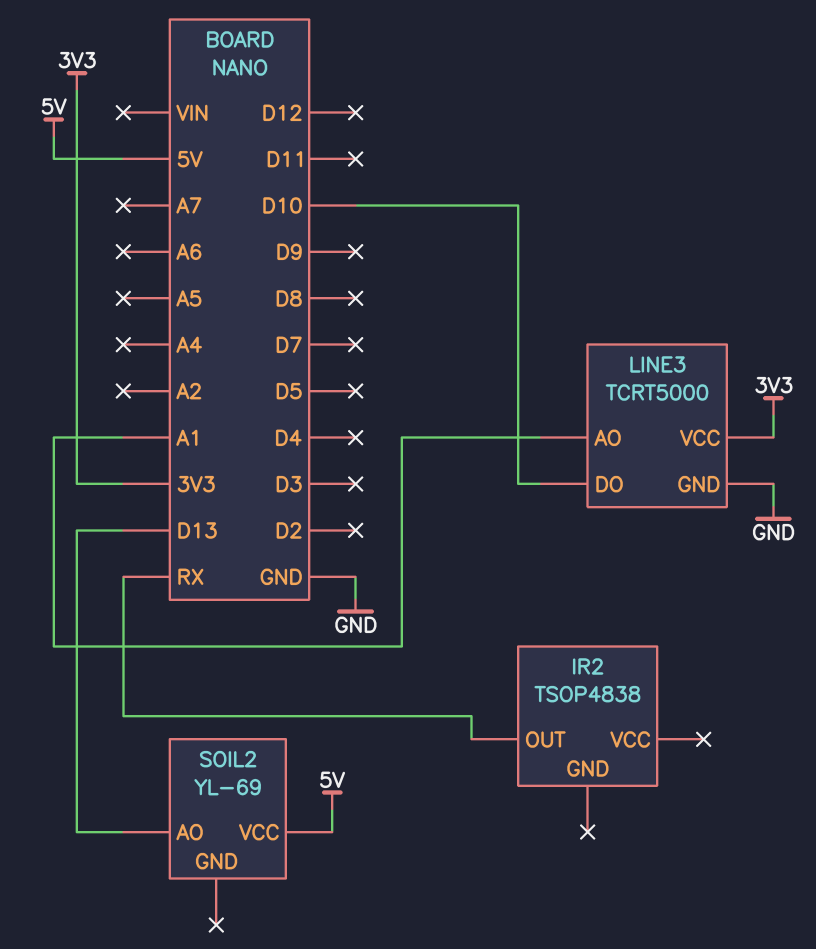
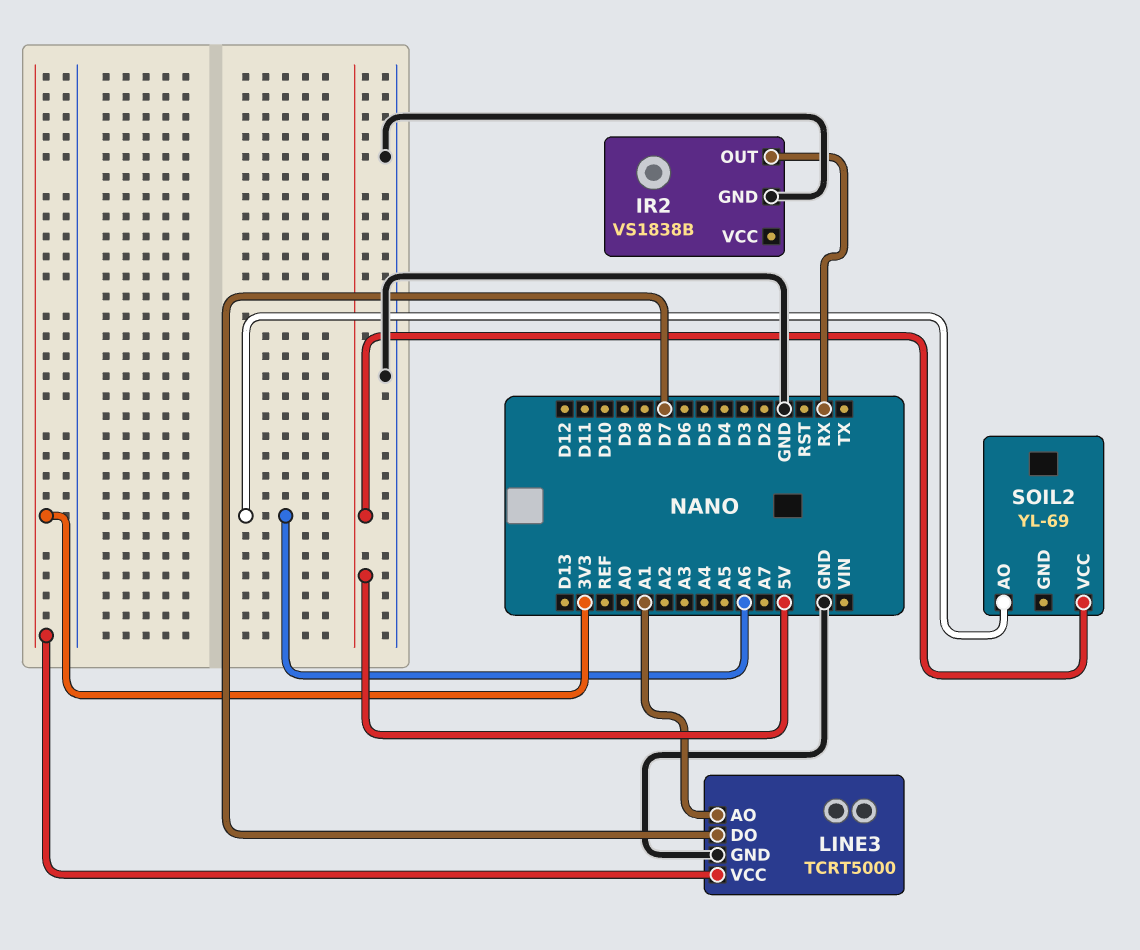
IR2: TSOP4838 -> VS1838B
IR2 pin GND: none -> GND
LINE3 pin DO: D10 -> D7
SOIL2 pin AO: D13 -> A6

